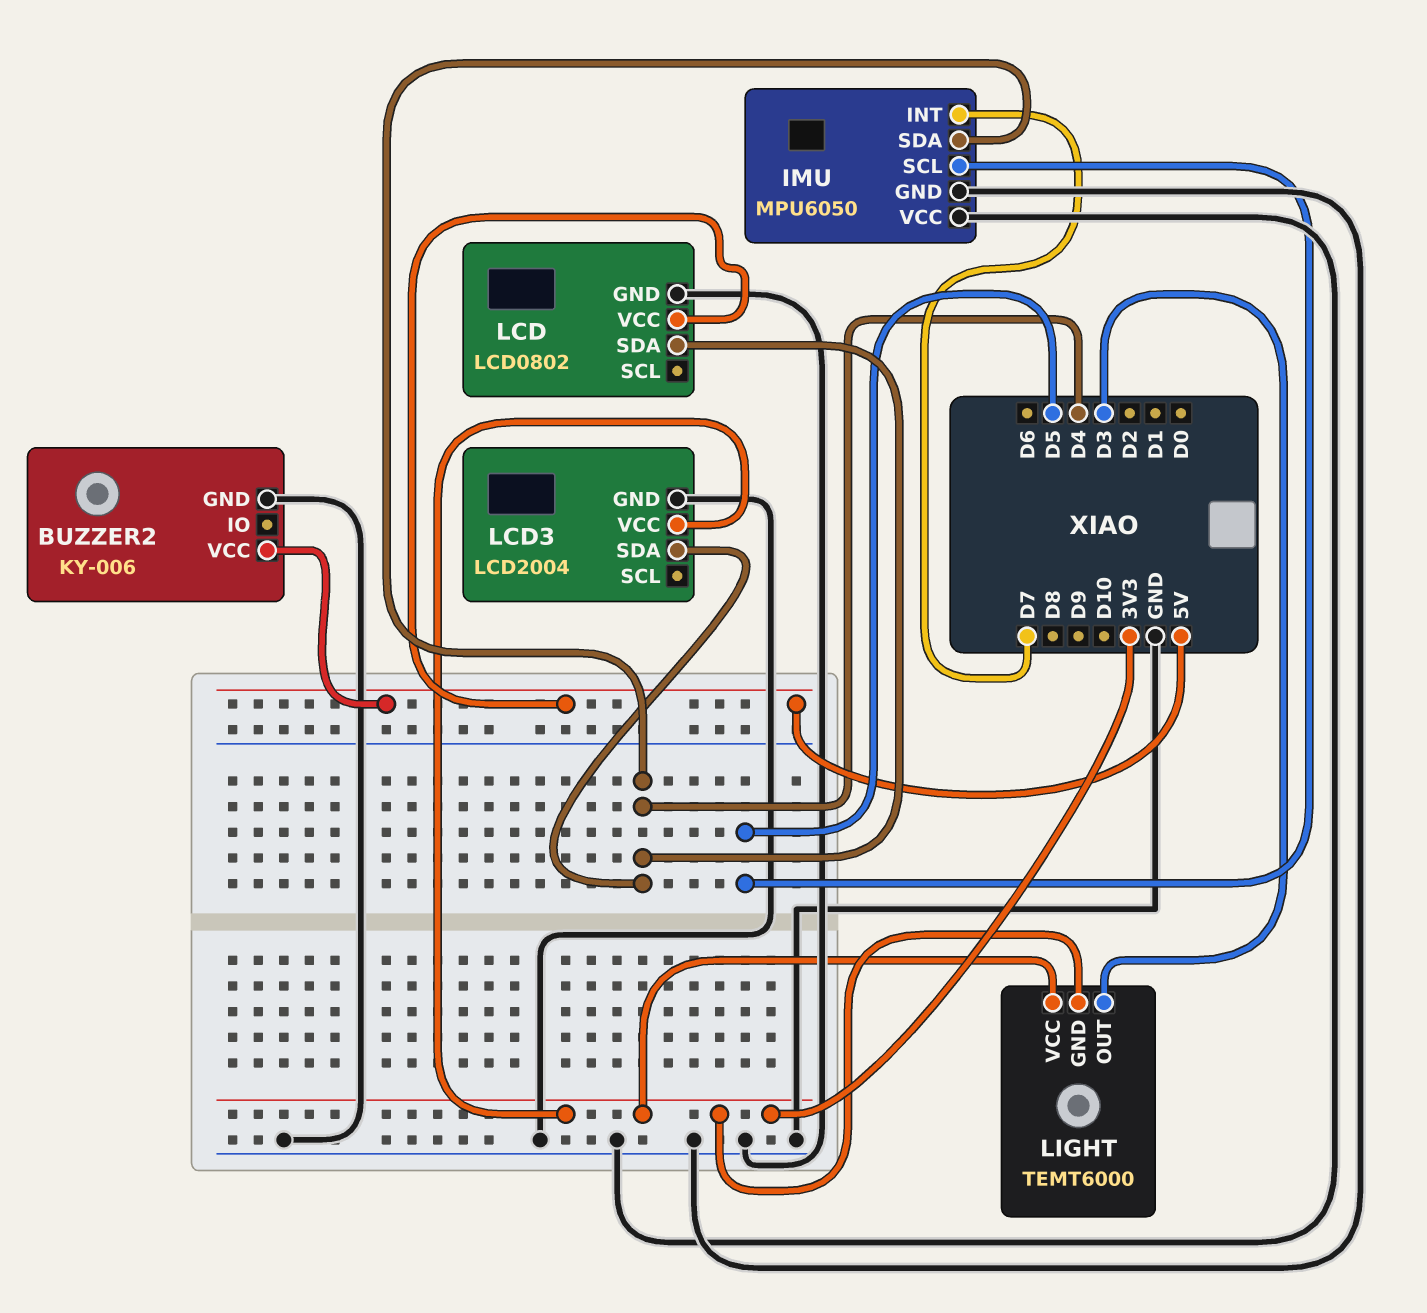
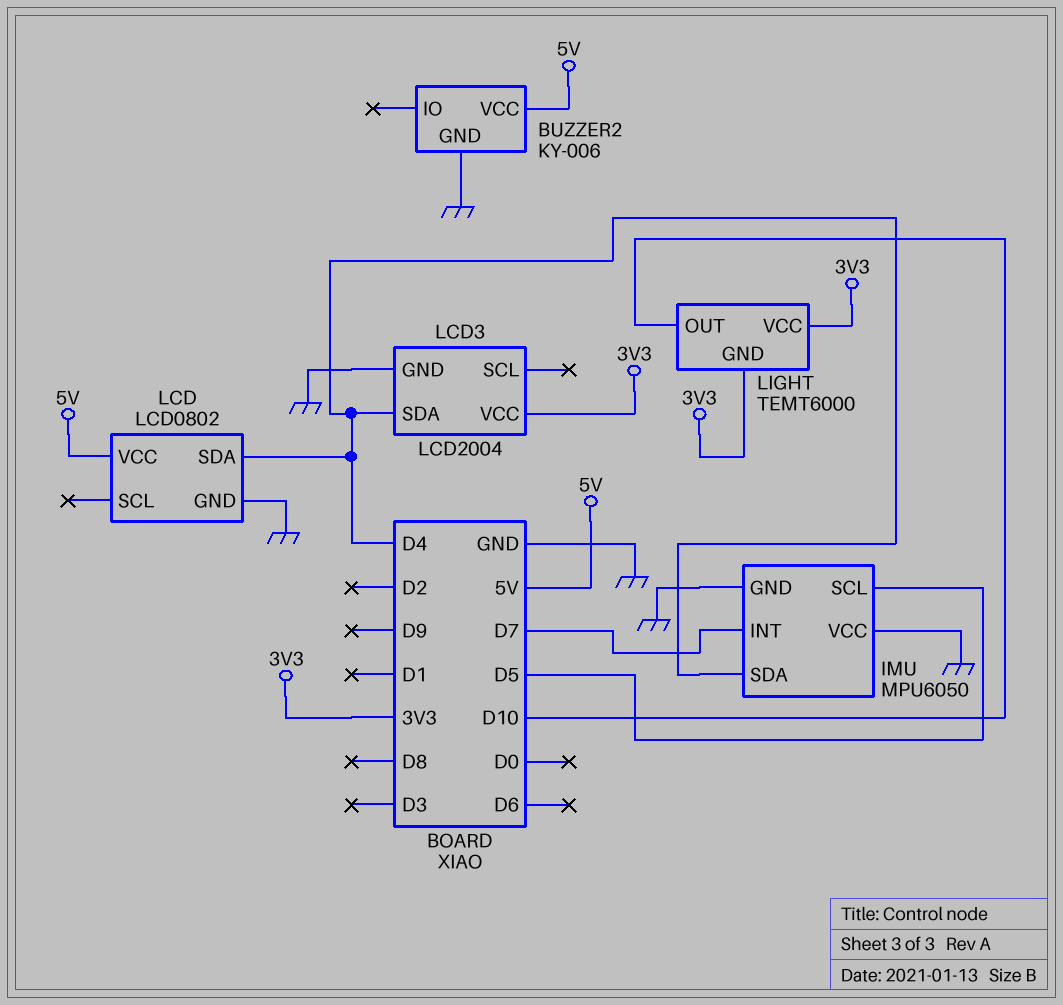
LIGHT pin OUT: D3 -> D10

